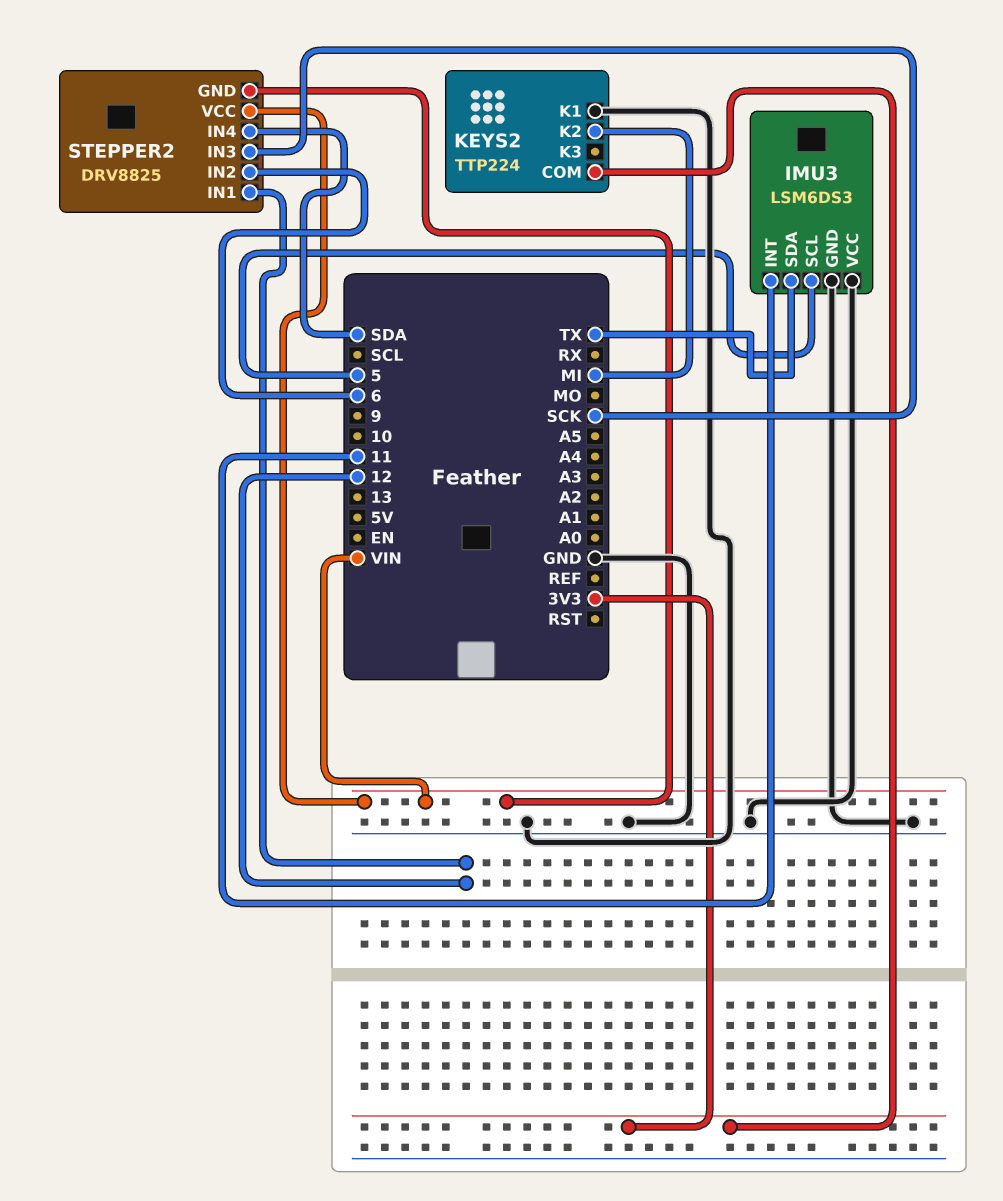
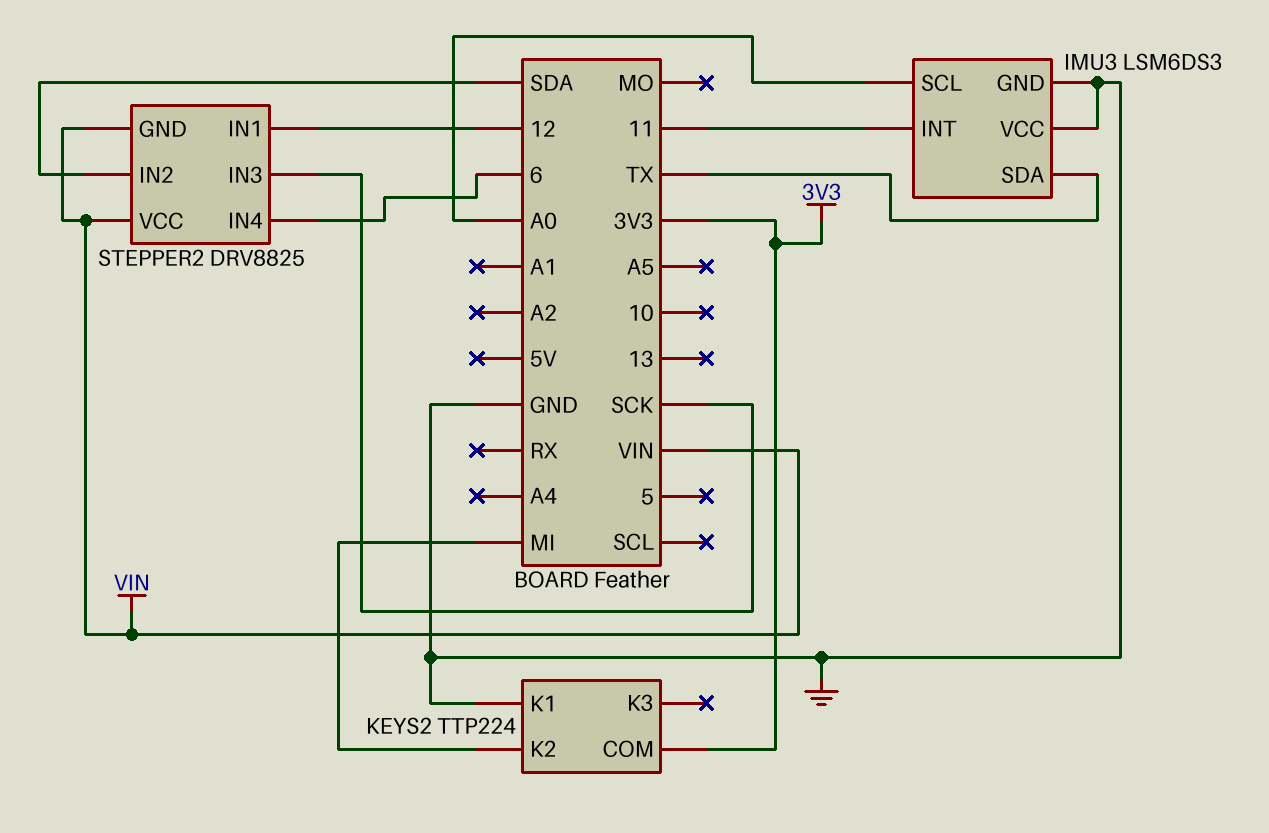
IMU3 pin SCL: 5 -> A0
STEPPER2 pin IN2: 6 -> SDA
STEPPER2 pin IN4: SDA -> 6

